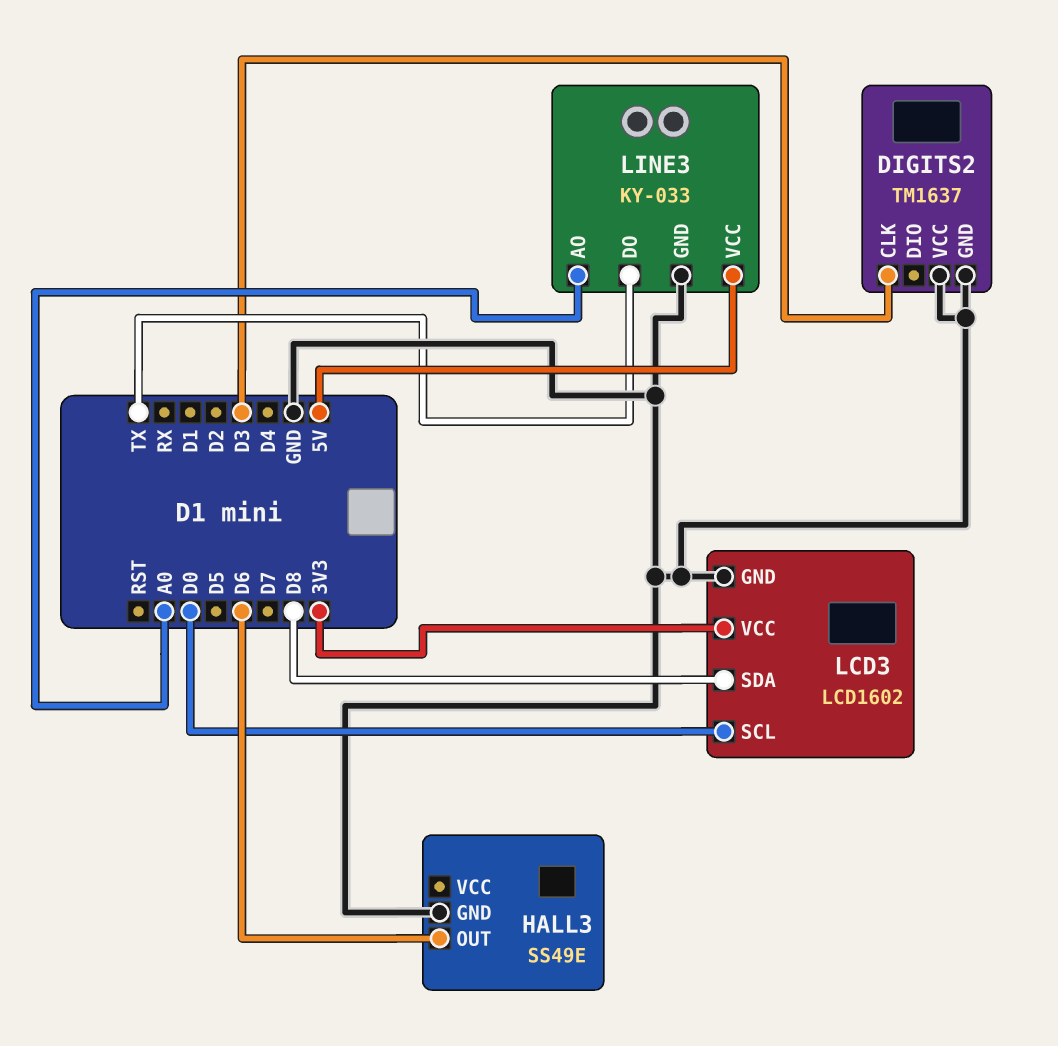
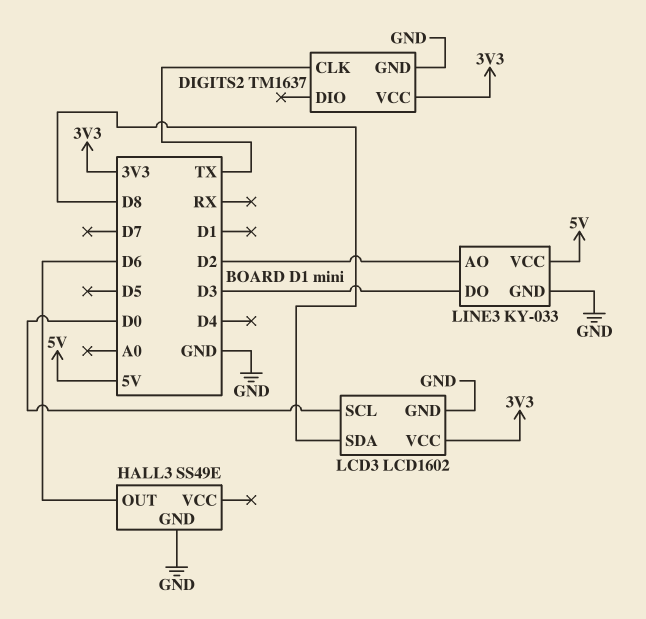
DIGITS2 pin CLK: D3 -> TX
DIGITS2 pin VCC: GND -> 3V3
LINE3 pin AO: A0 -> D2
LINE3 pin DO: TX -> D3

